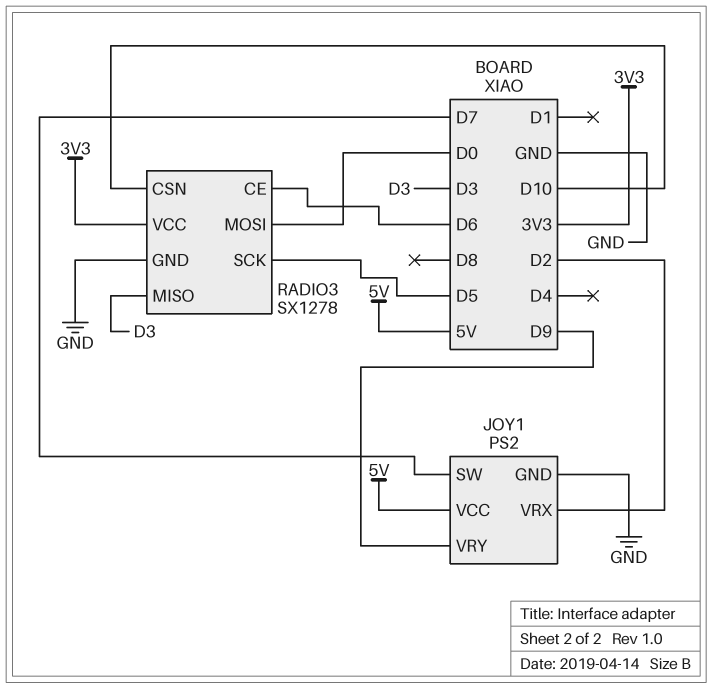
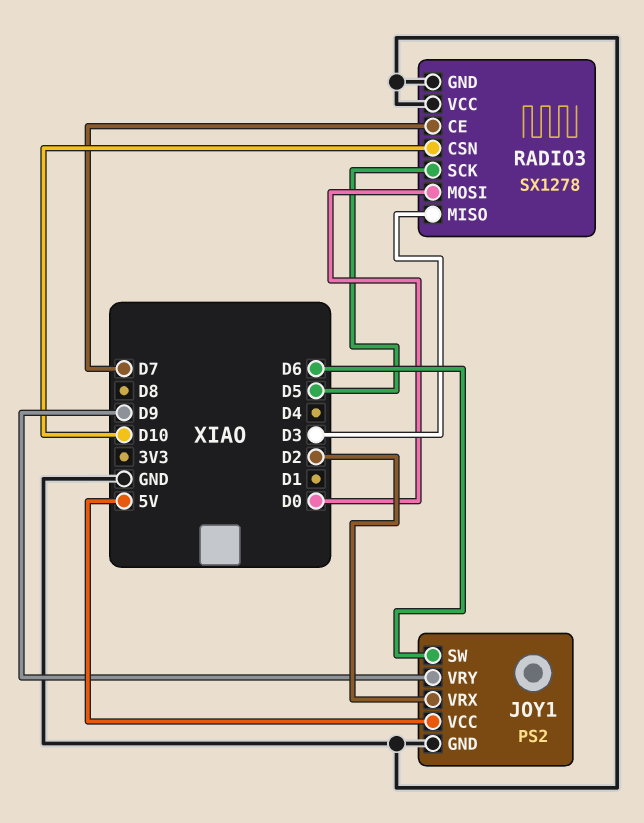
JOY1 pin SW: D7 -> D6
RADIO3 pin CE: D6 -> D7
RADIO3 pin VCC: 3V3 -> GND

